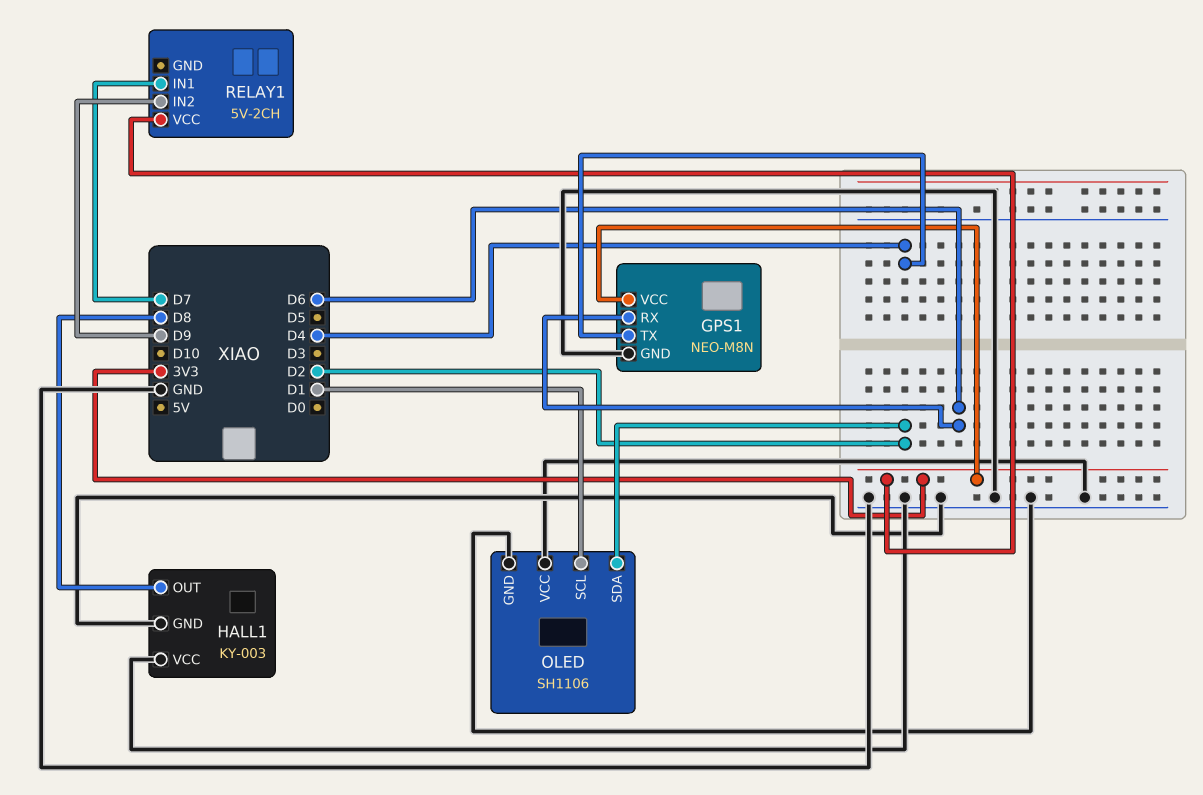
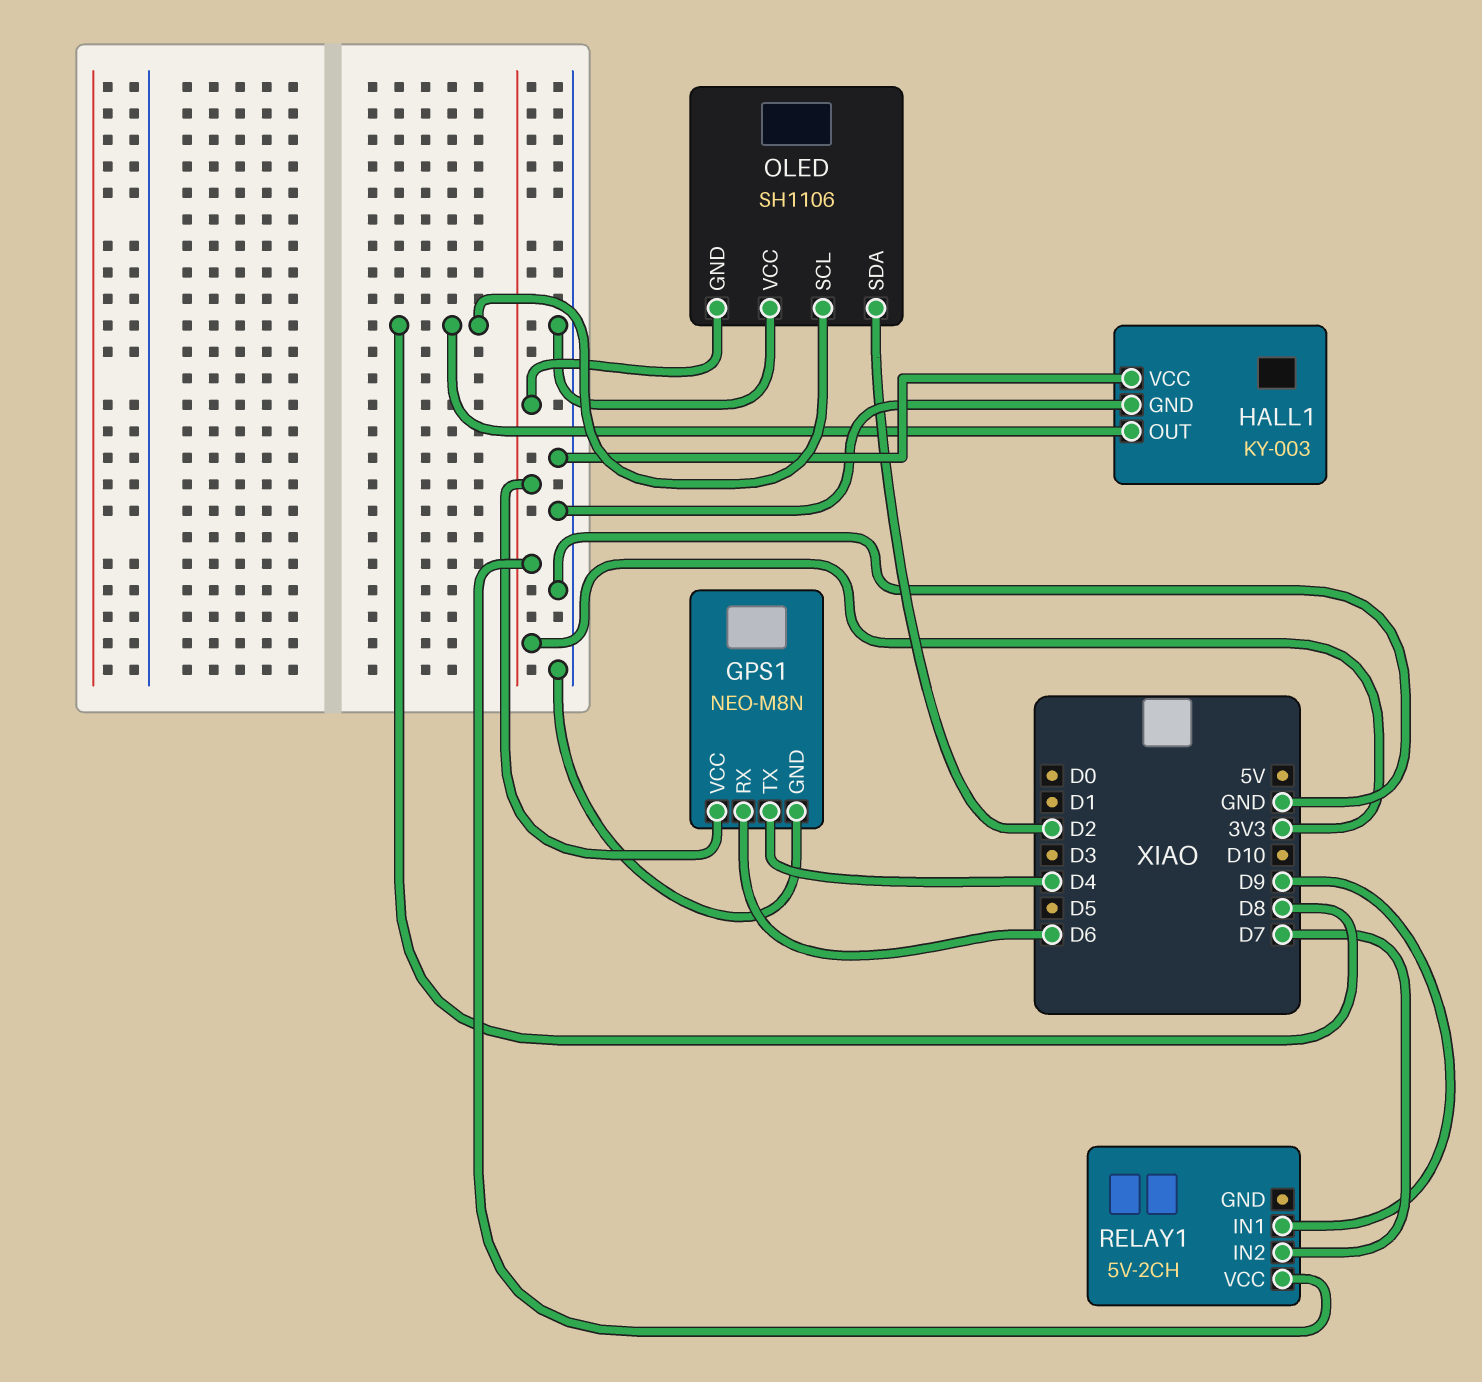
OLED pin GND: GND -> 3V3
OLED pin SCL: D1 -> D8
RELAY1 pin IN1: D7 -> D9
RELAY1 pin IN2: D9 -> D7

